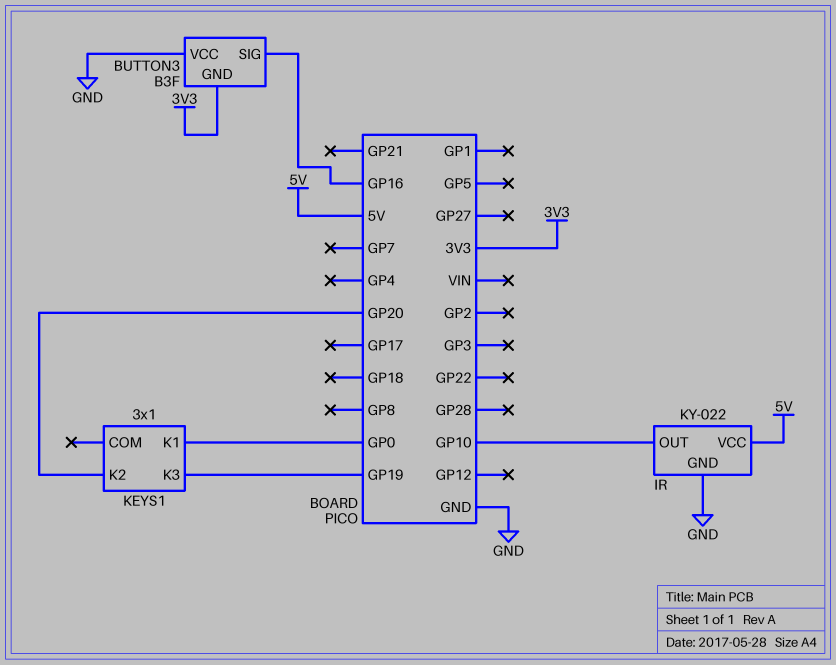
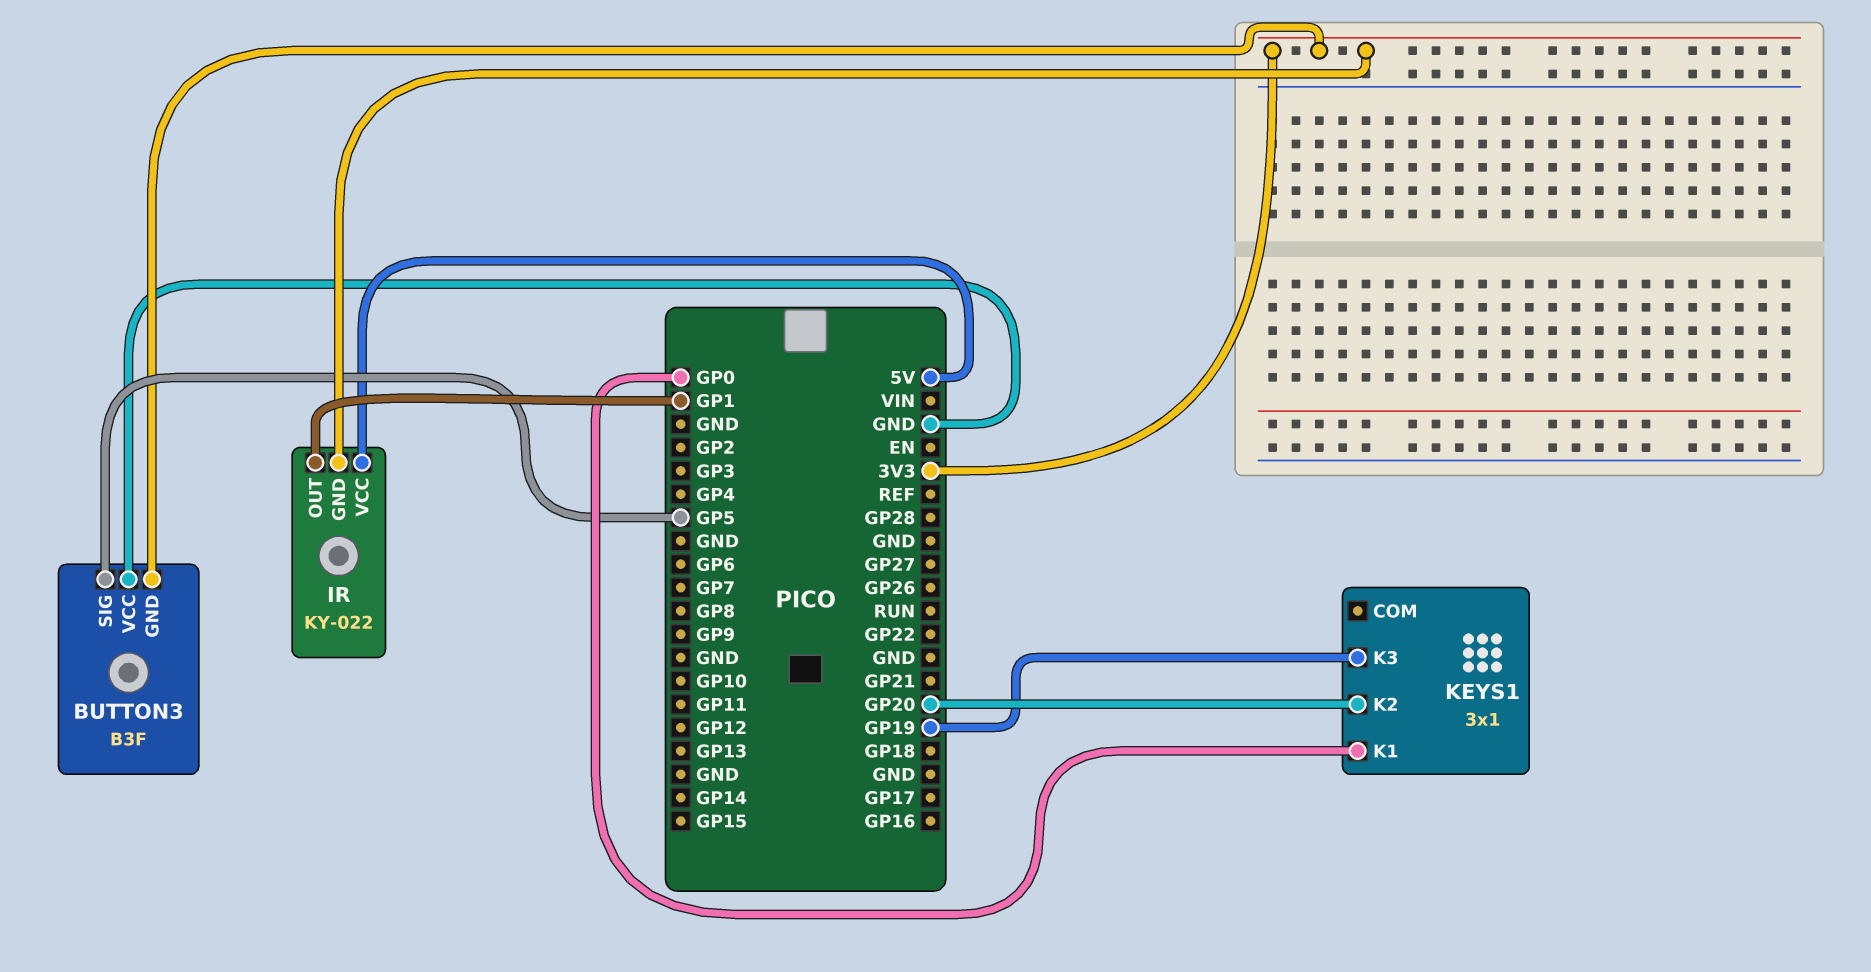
BUTTON3 pin SIG: GP16 -> GP5
IR pin GND: GND -> 3V3
IR pin OUT: GP10 -> GP1

